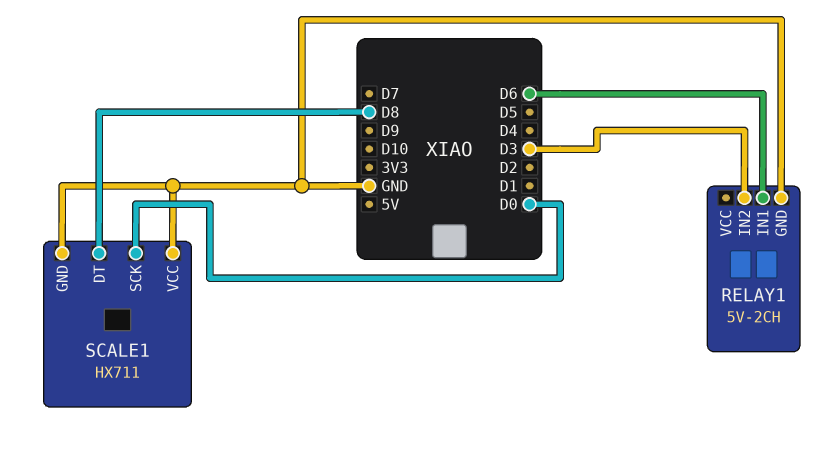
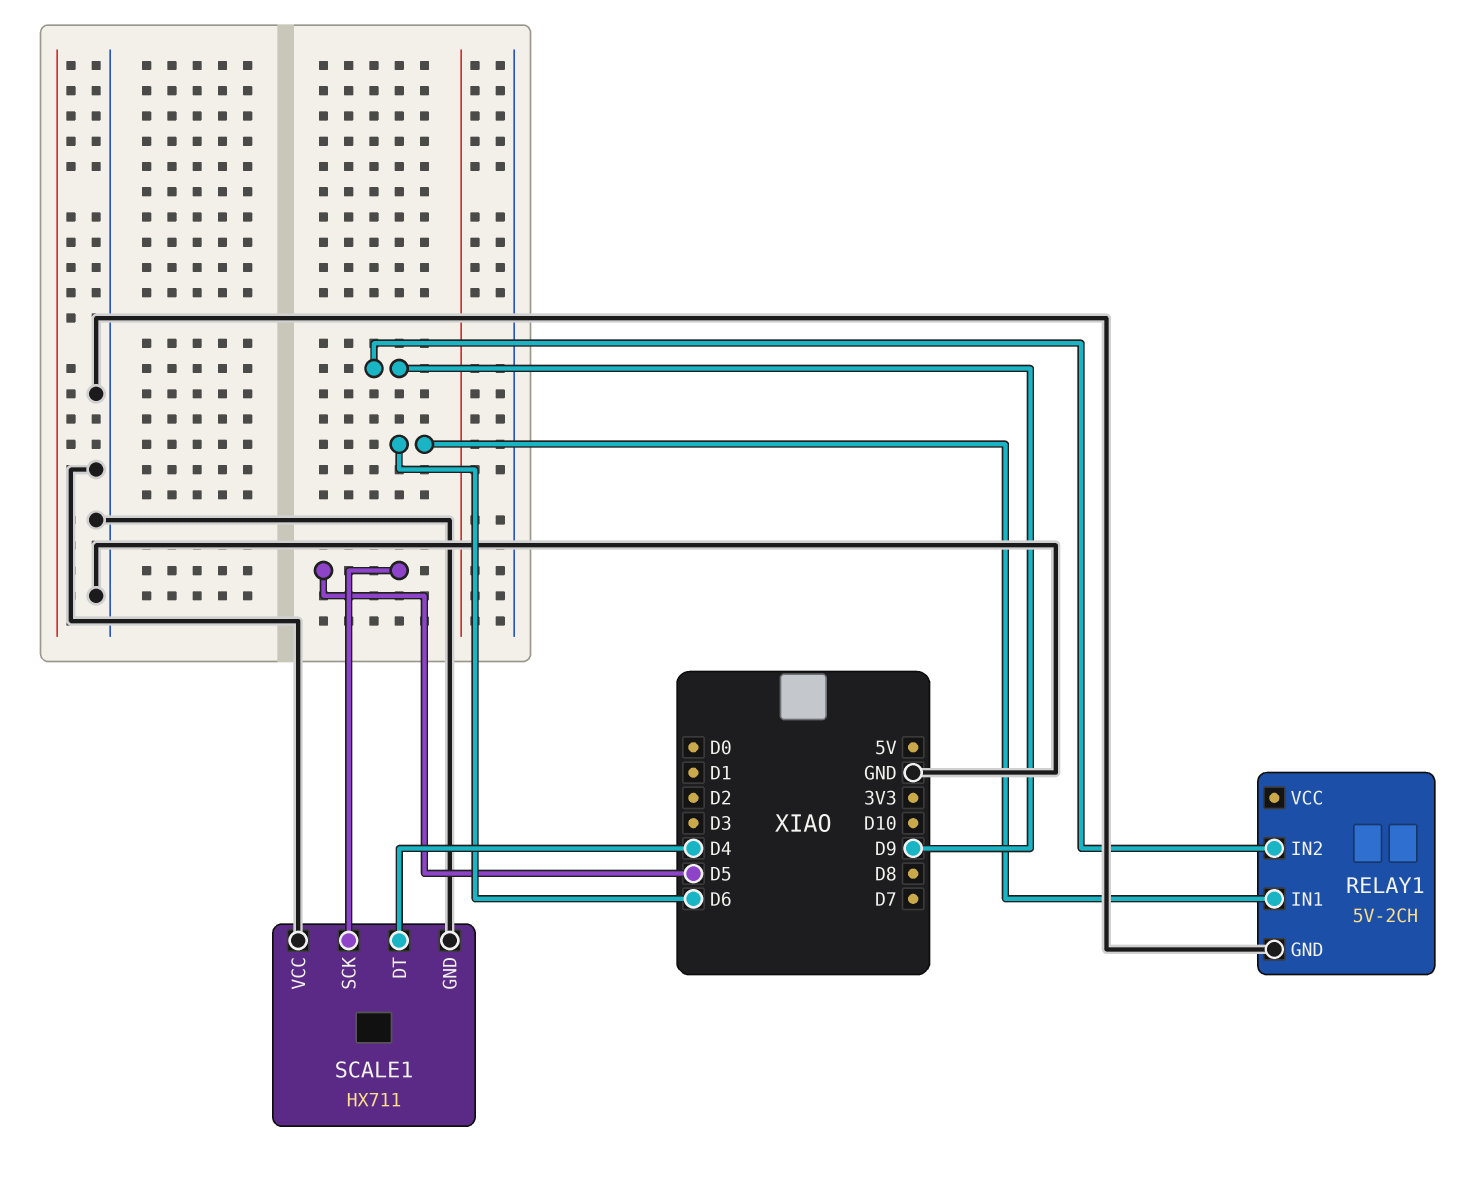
RELAY1 pin IN2: D3 -> D9
SCALE1 pin DT: D8 -> D4
SCALE1 pin SCK: D0 -> D5

